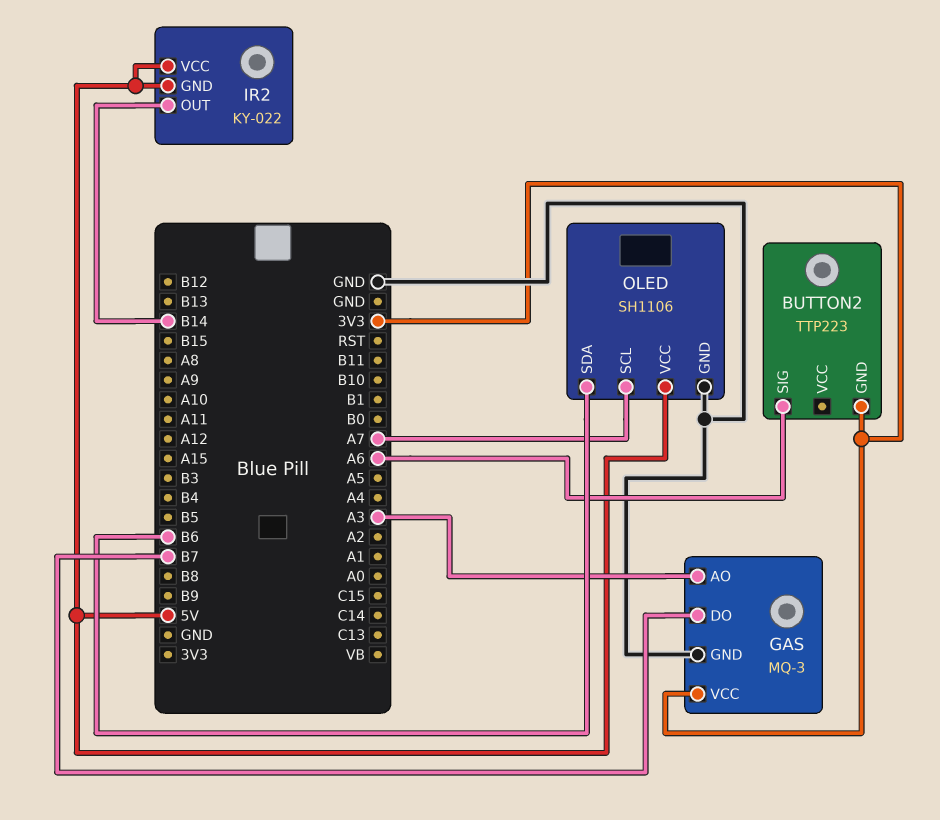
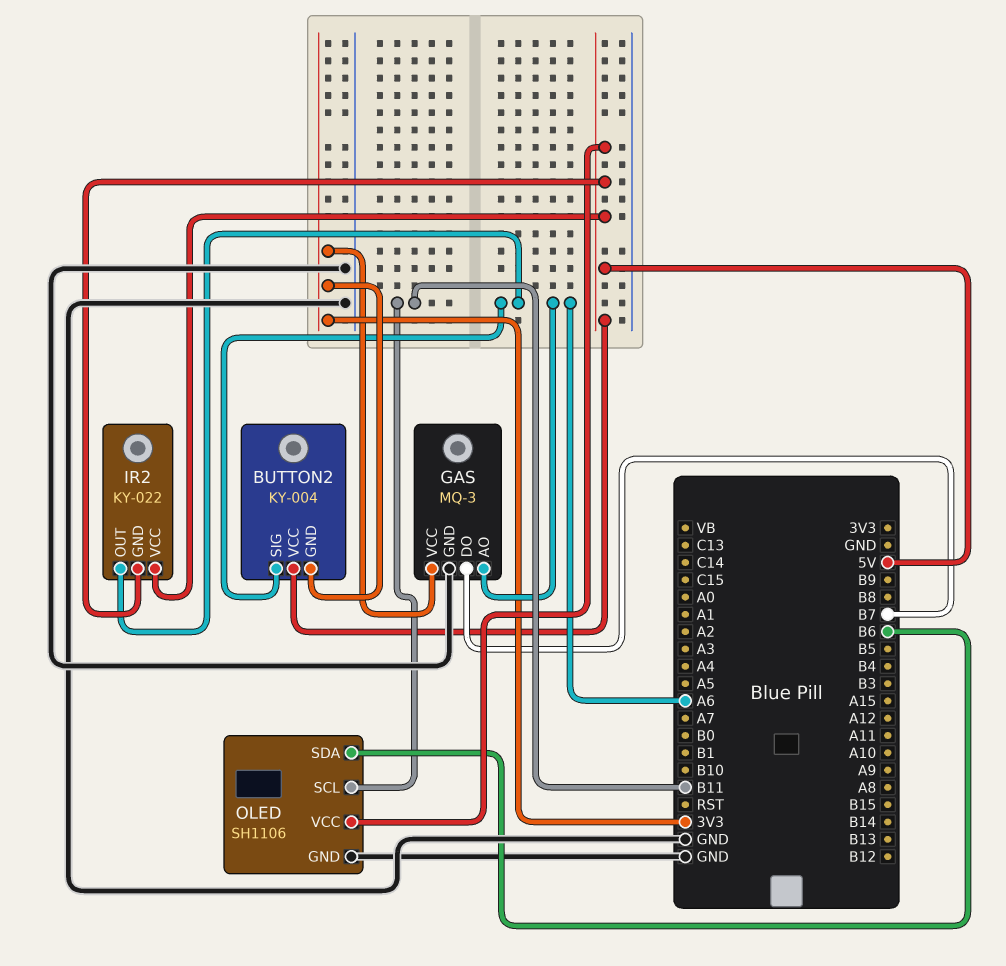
BUTTON2: TTP223 -> KY-004
BUTTON2 pin VCC: none -> 5V
GAS pin AO: A3 -> A6
IR2 pin OUT: B14 -> A6
OLED pin SCL: A7 -> B11

